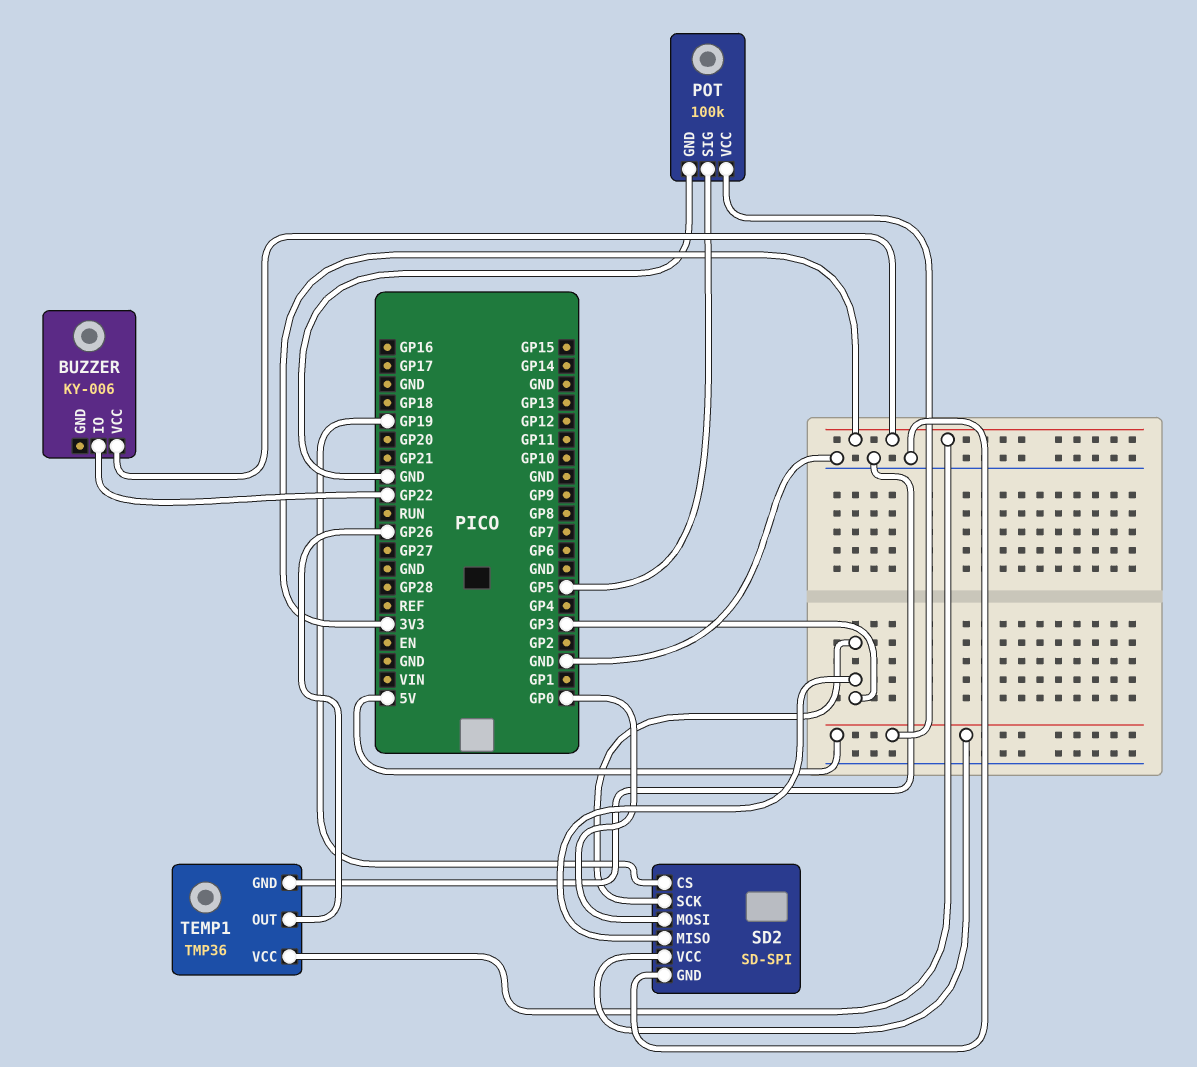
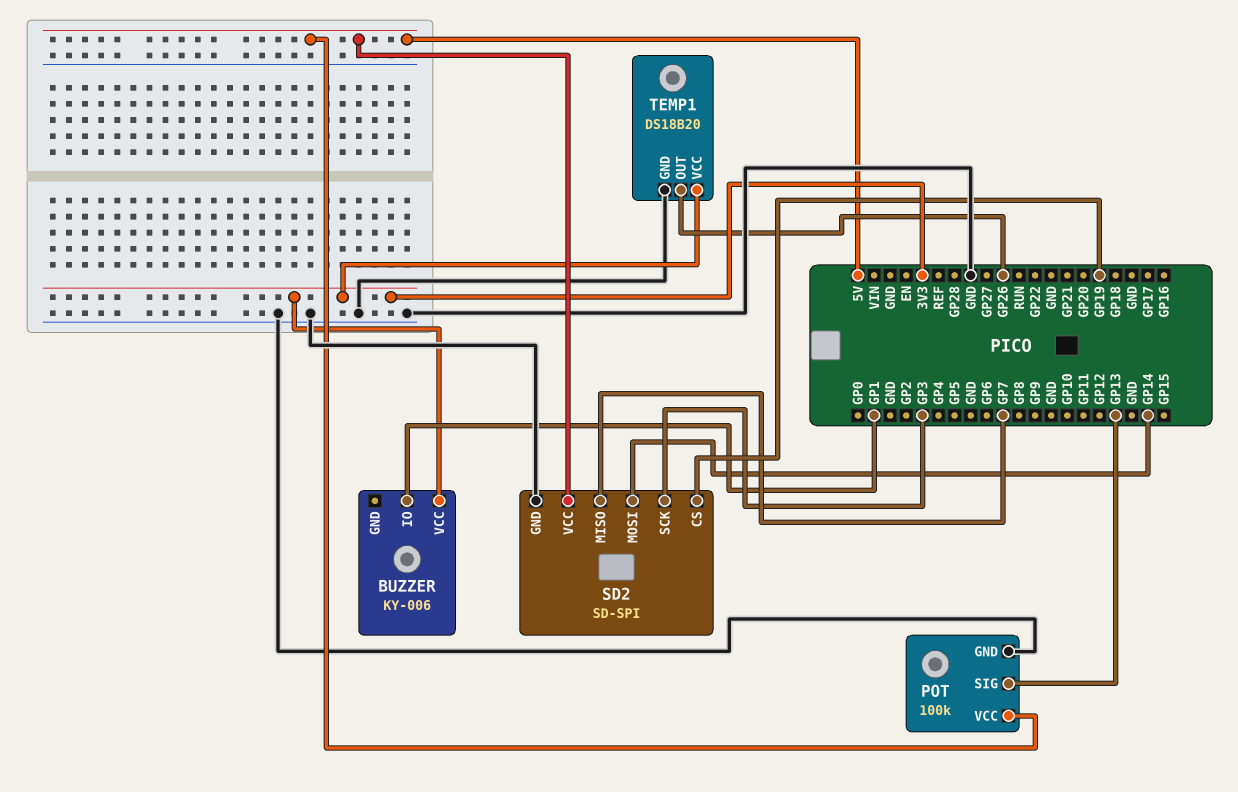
BUZZER pin IO: GP22 -> GP1
POT pin SIG: GP5 -> GP13
SD2 pin MISO: GP3 -> GP7
SD2 pin MOSI: GP0 -> GP14
TEMP1: TMP36 -> DS18B20

